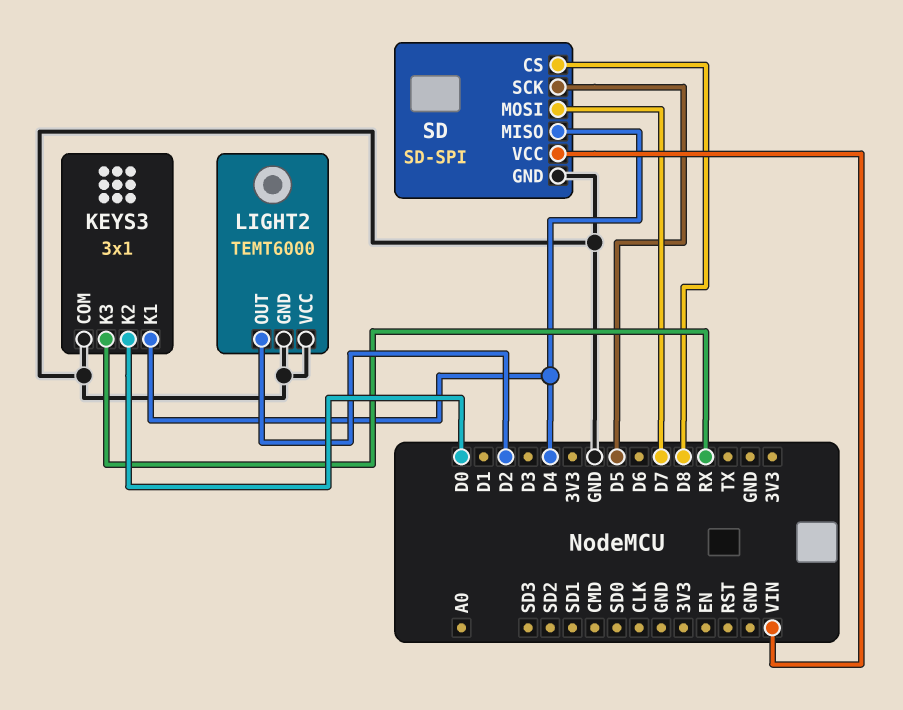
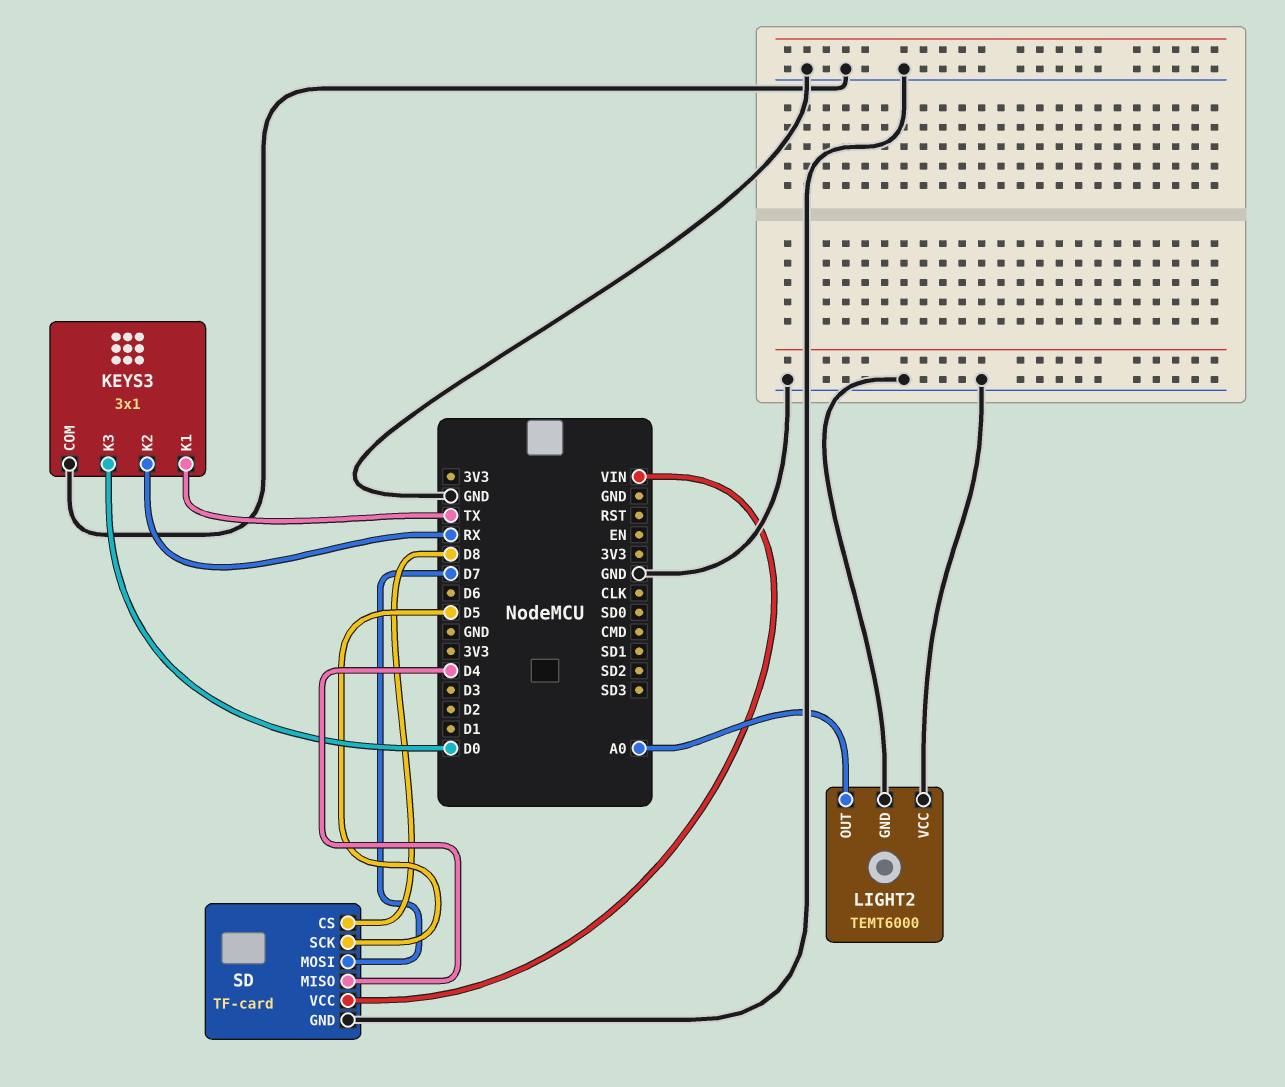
KEYS3 pin K1: D4 -> TX
KEYS3 pin K2: D0 -> RX
KEYS3 pin K3: RX -> D0
LIGHT2 pin OUT: D2 -> A0
SD: SD-SPI -> TF-card

